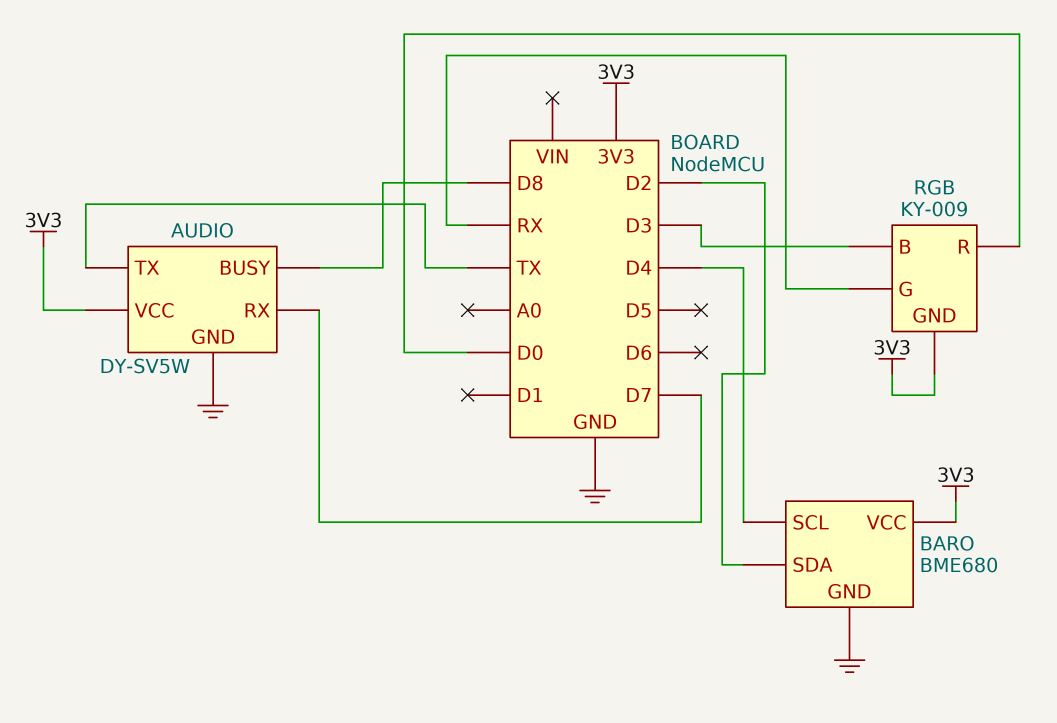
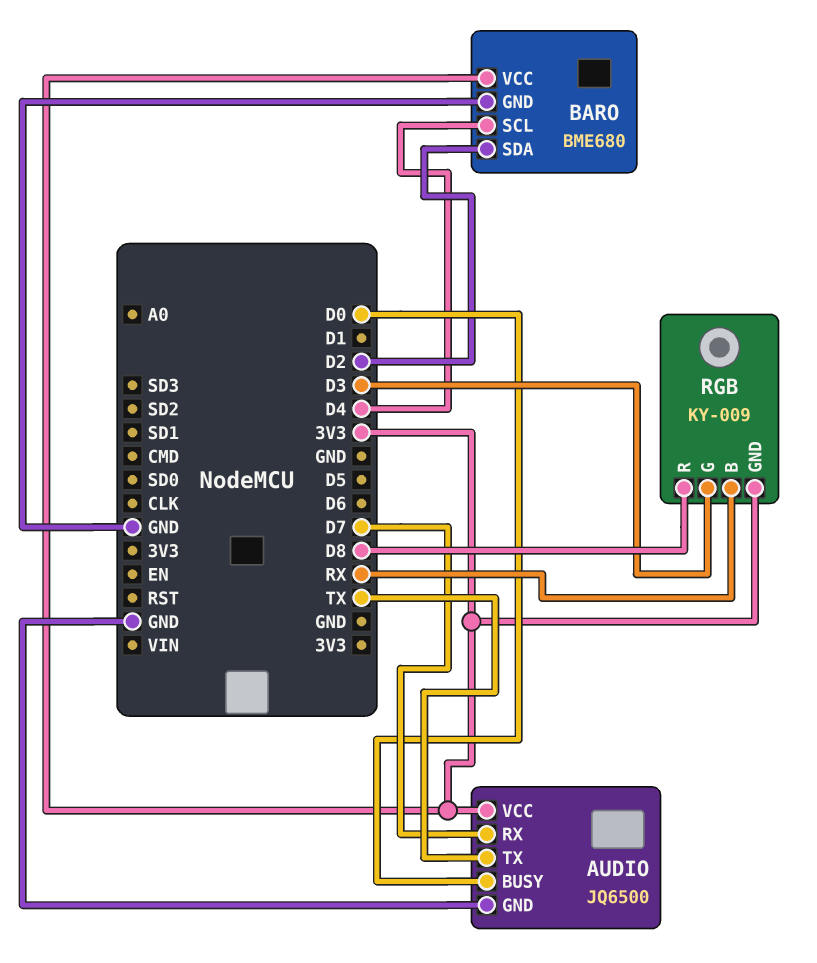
AUDIO: DY-SV5W -> JQ6500
AUDIO pin BUSY: D8 -> D0
RGB pin B: D3 -> RX
RGB pin G: RX -> D3
RGB pin R: D0 -> D8

